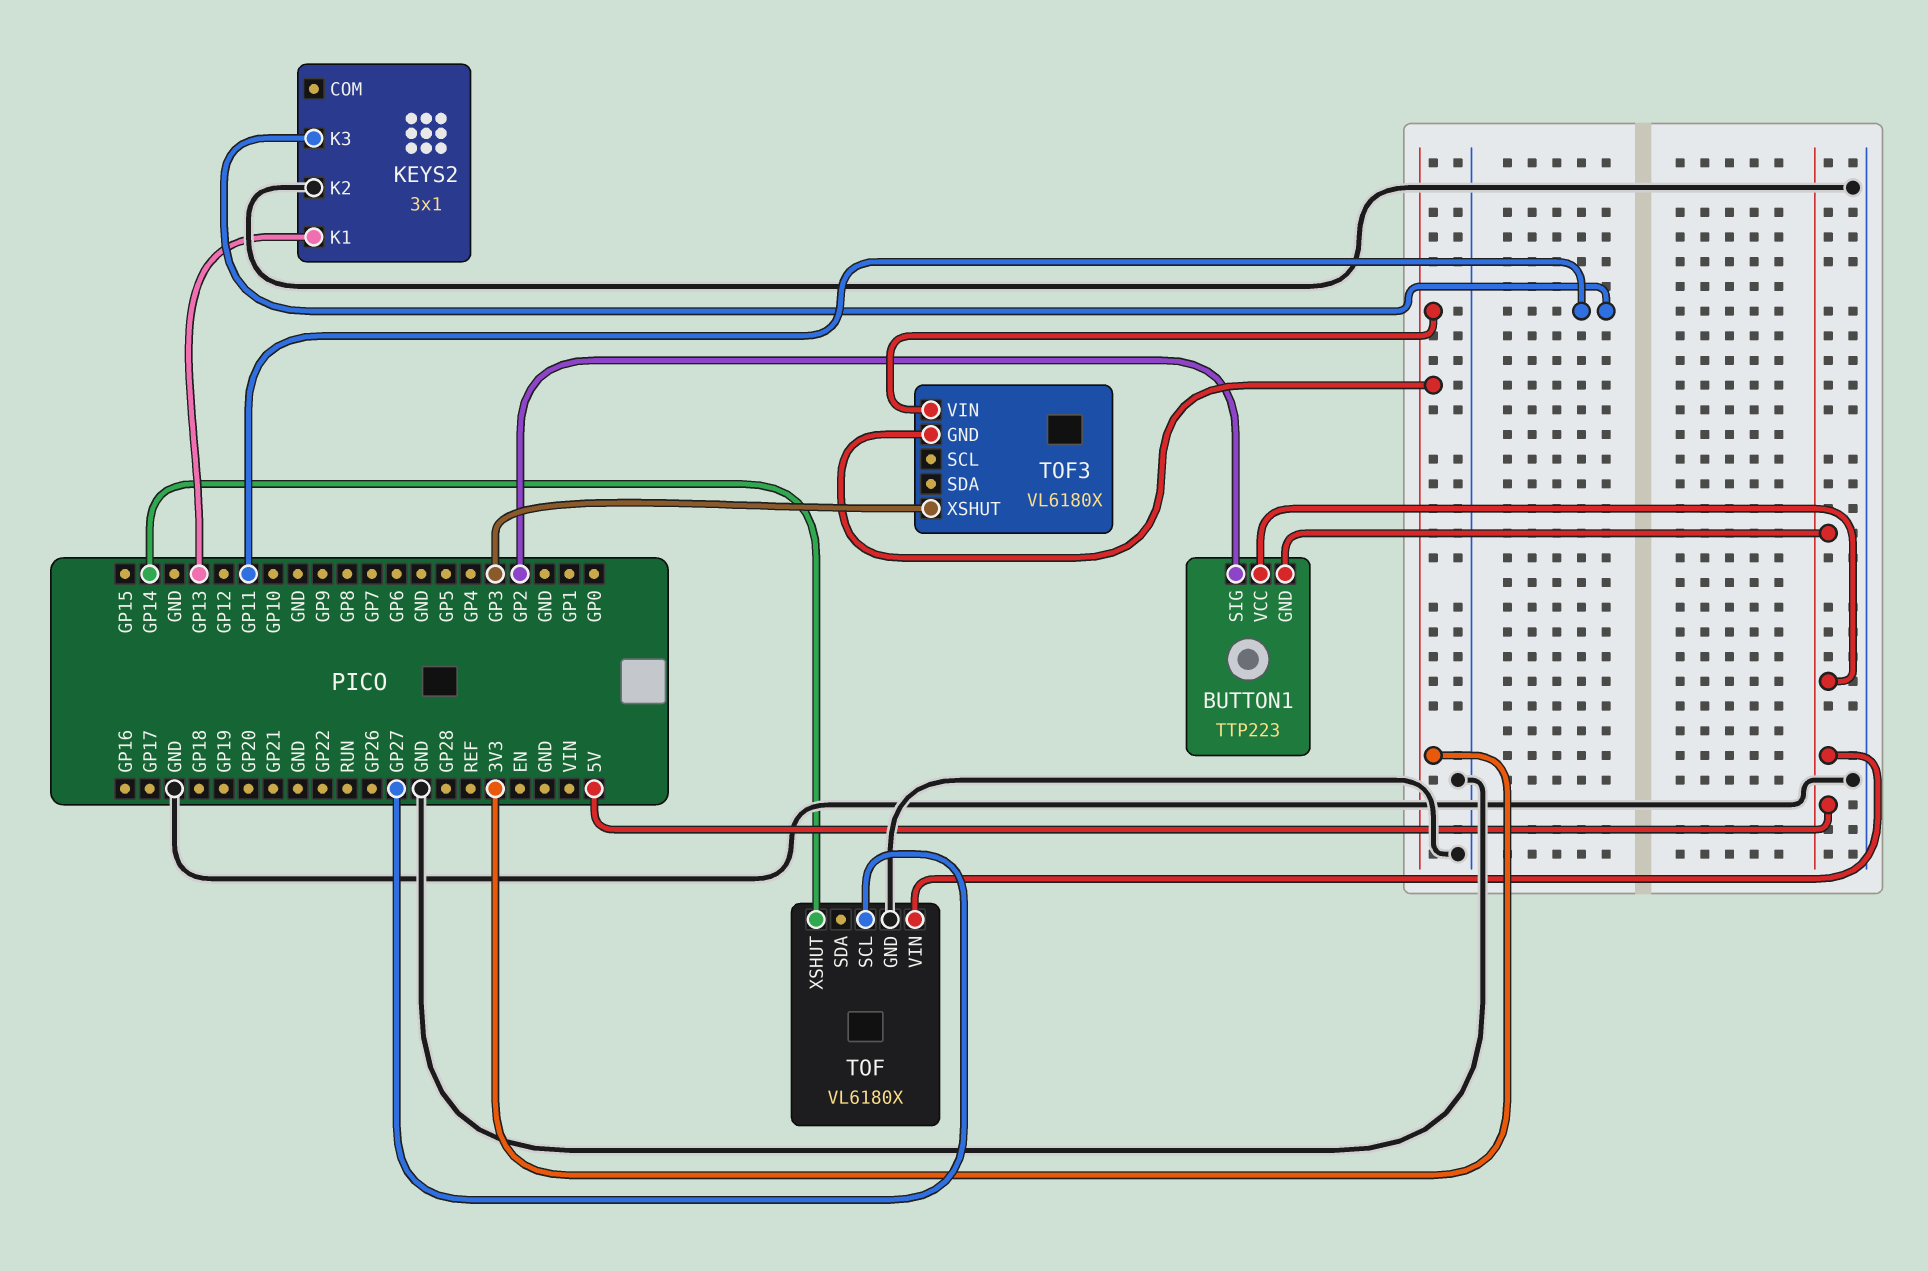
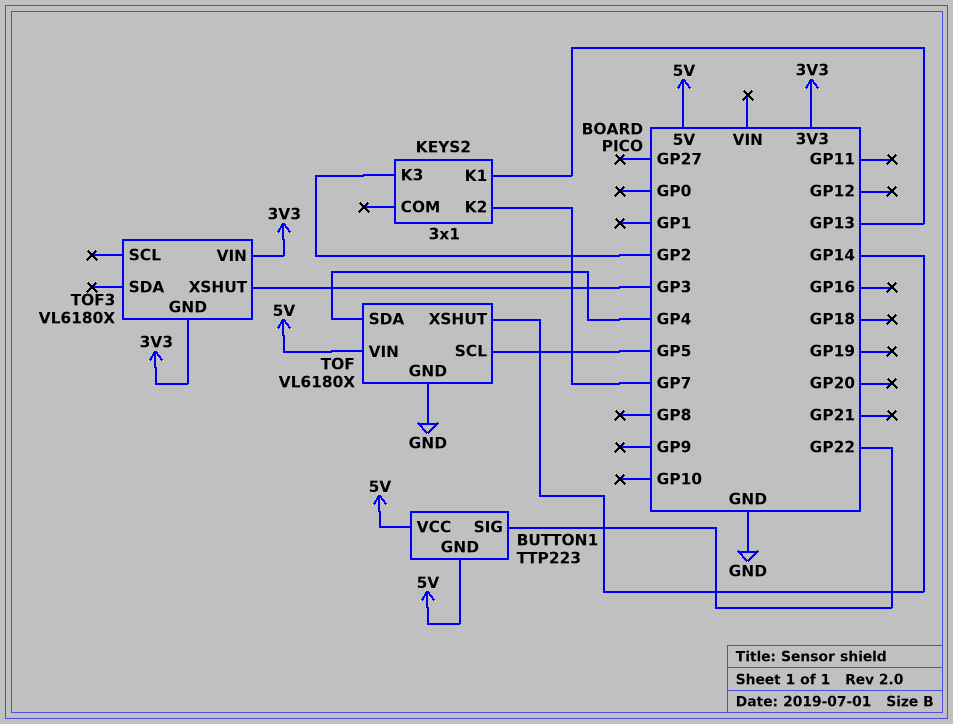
BUTTON1 pin SIG: GP2 -> GP22
KEYS2 pin K2: GND -> GP7
KEYS2 pin K3: GP11 -> GP2
TOF pin SCL: GP27 -> GP5
TOF pin SDA: none -> GP4

